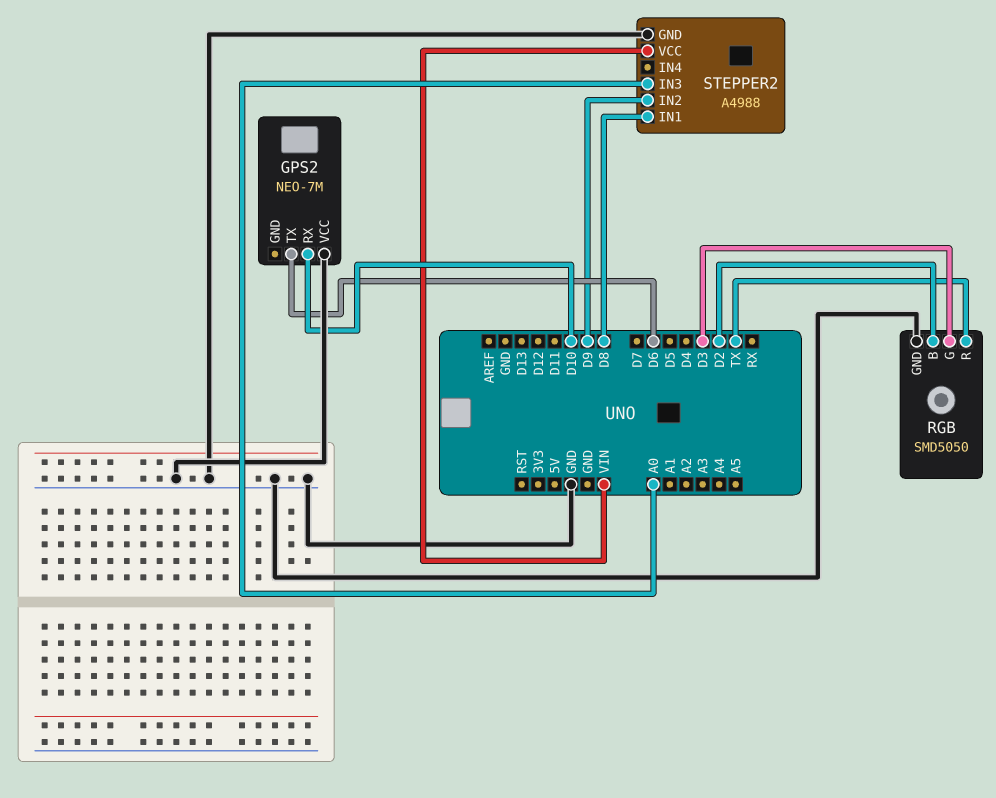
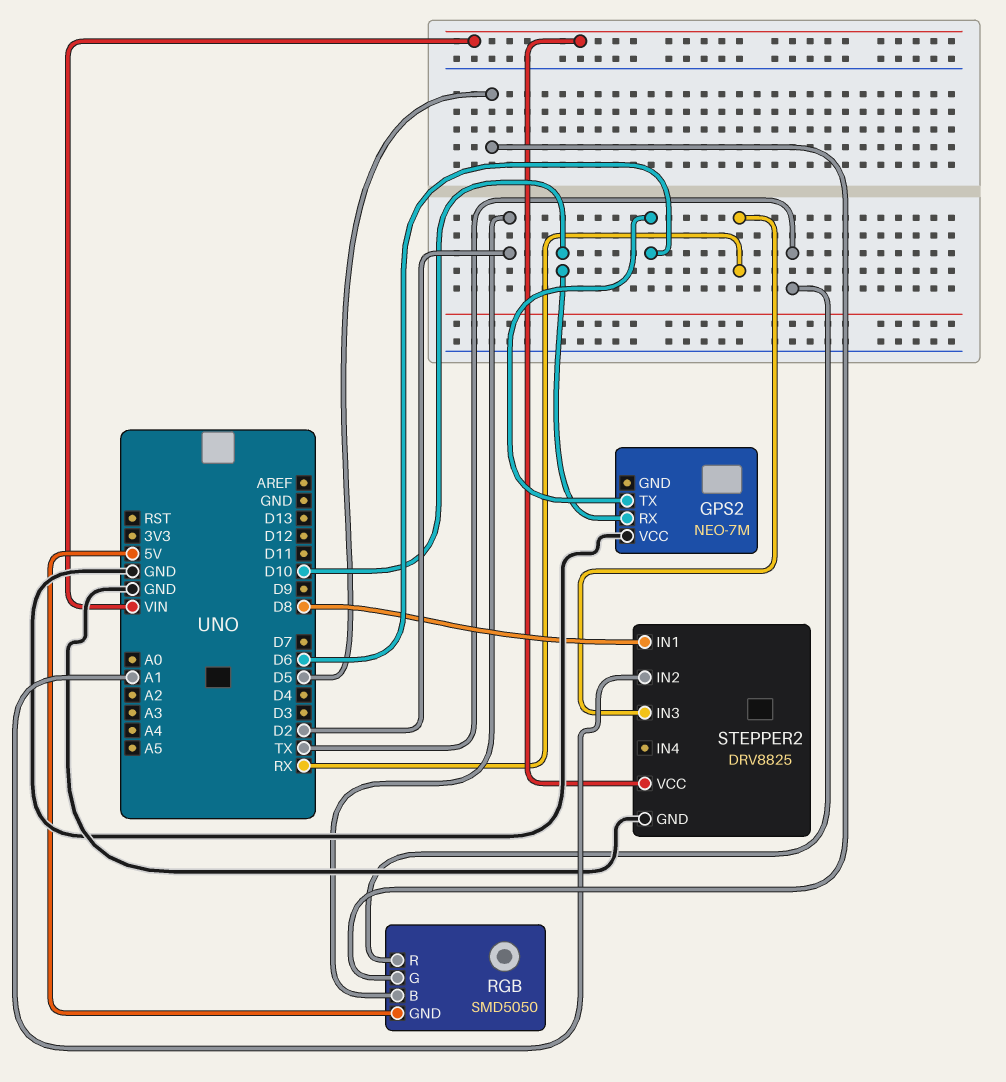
RGB pin G: D3 -> D5
RGB pin GND: GND -> 5V
STEPPER2: A4988 -> DRV8825
STEPPER2 pin IN2: D9 -> A1
STEPPER2 pin IN3: A0 -> RX

